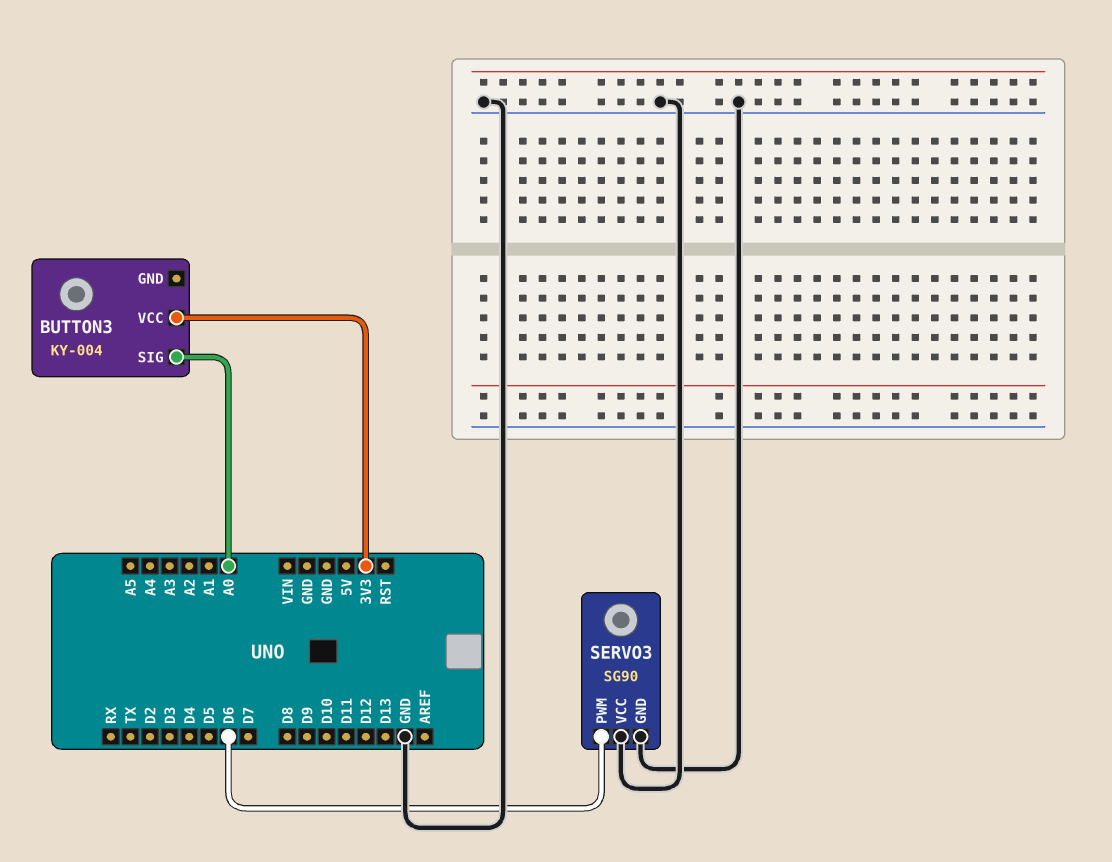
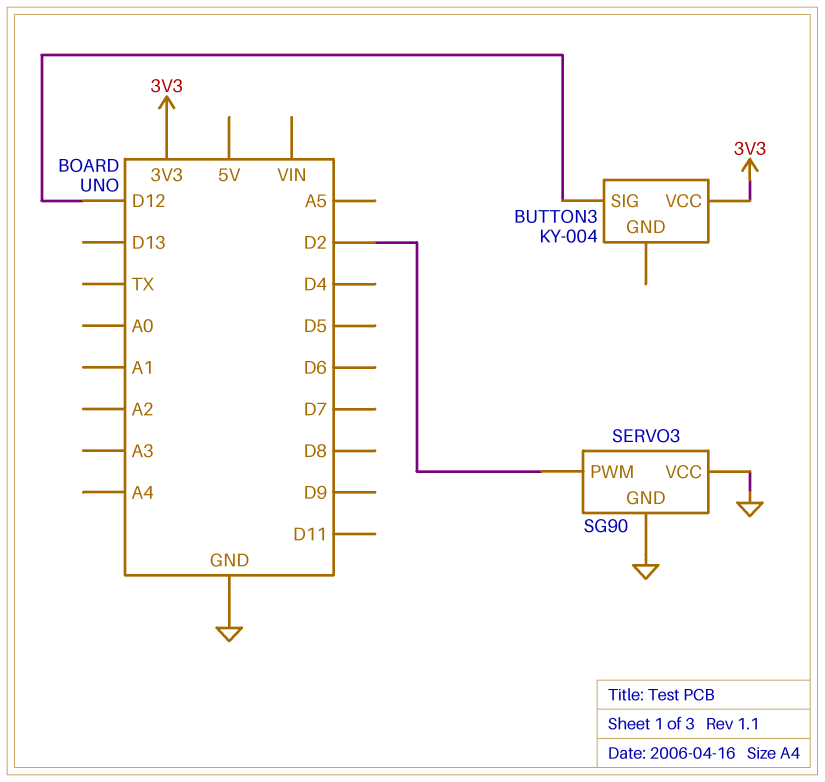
BUTTON3 pin SIG: A0 -> D12
SERVO3 pin PWM: D6 -> D2

